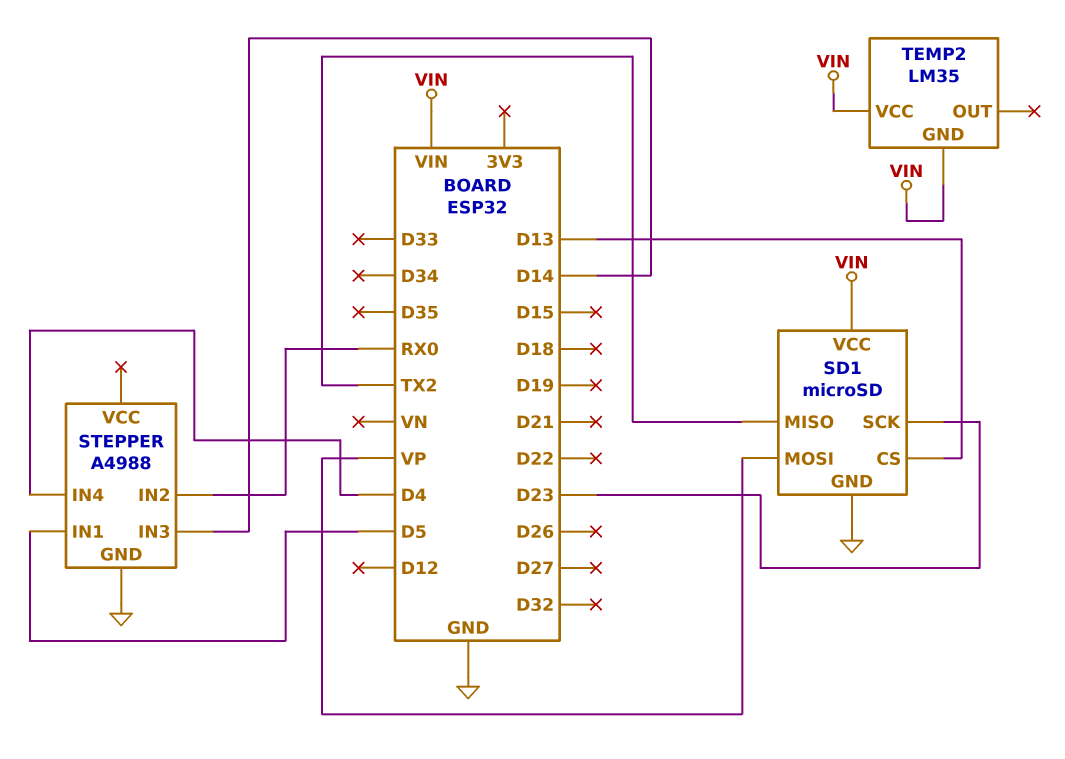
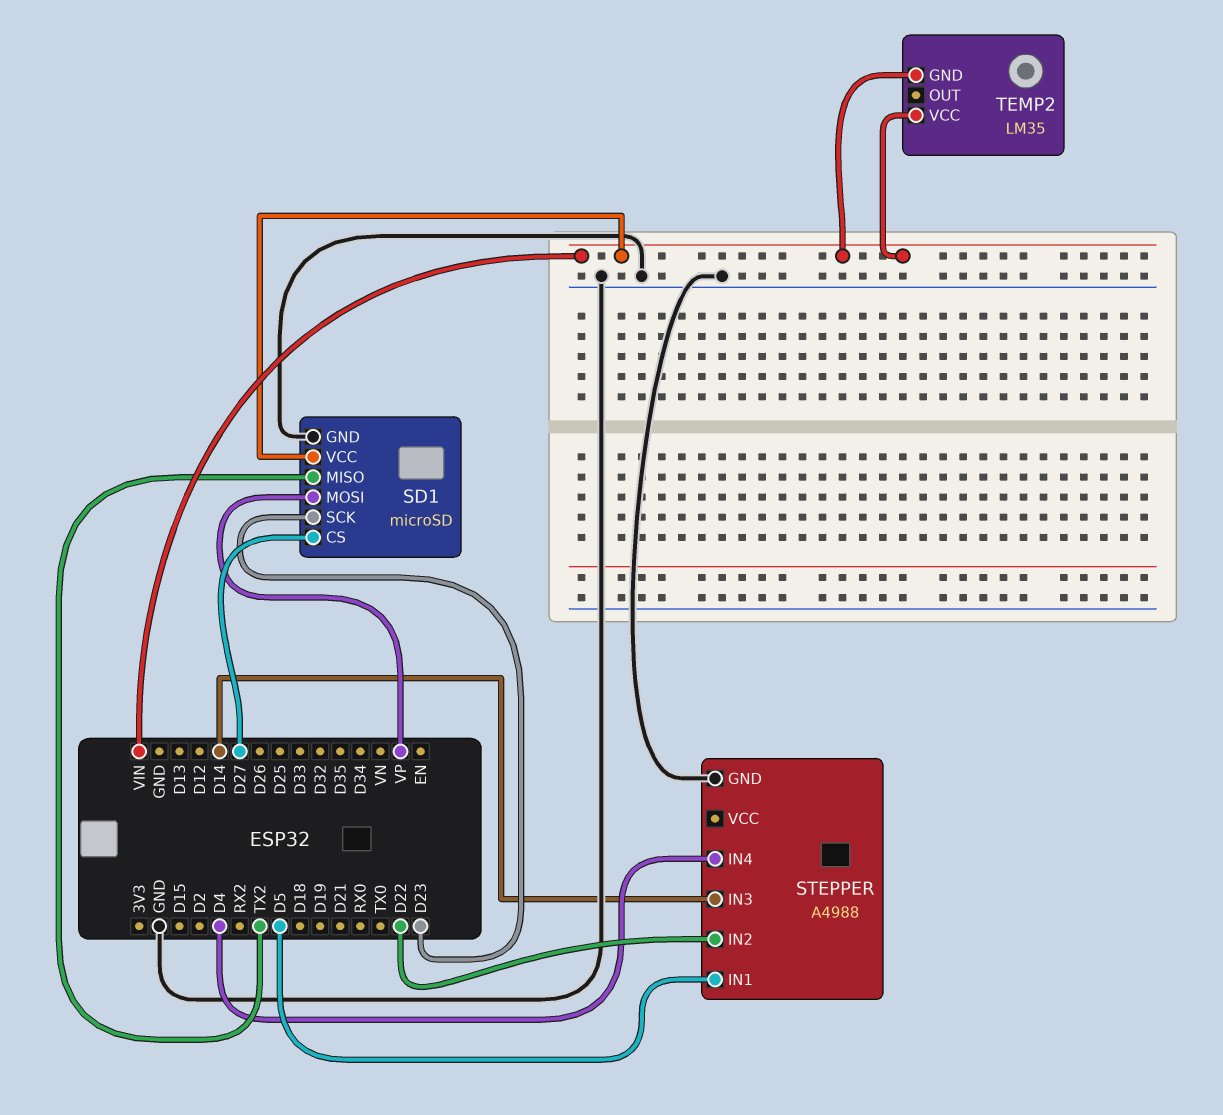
SD1 pin CS: D13 -> D27
STEPPER pin IN2: RX0 -> D22

